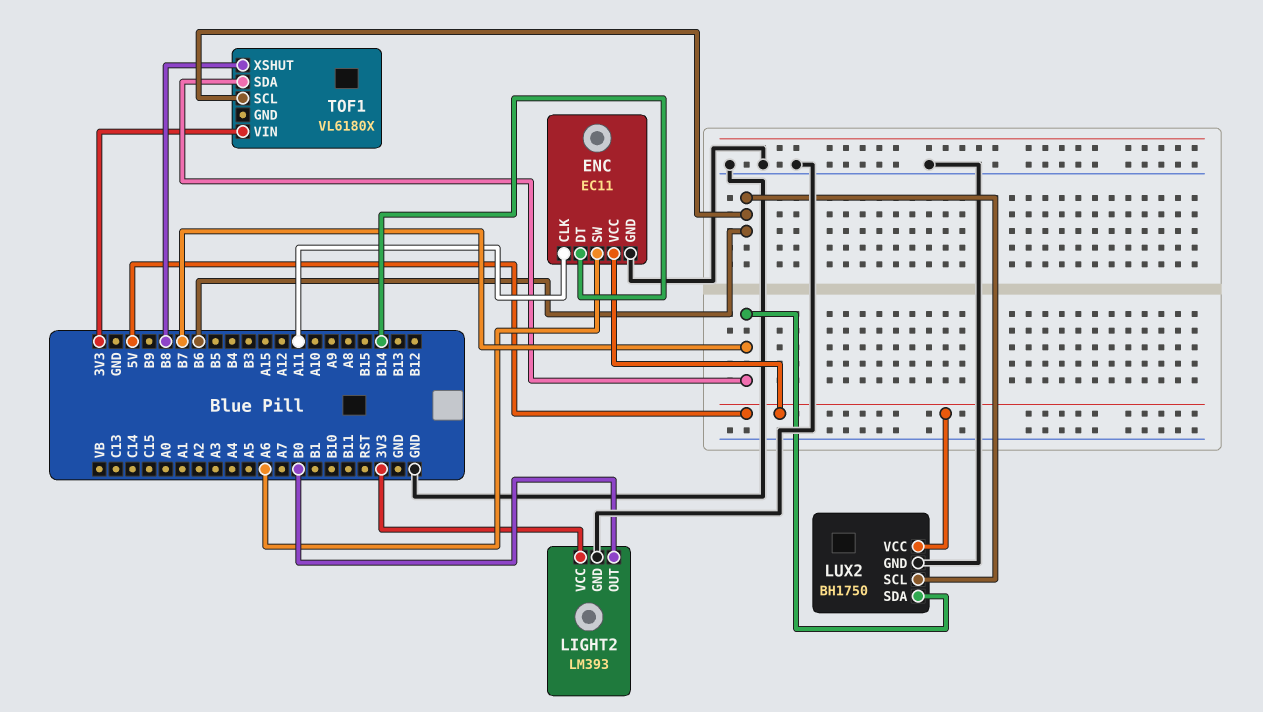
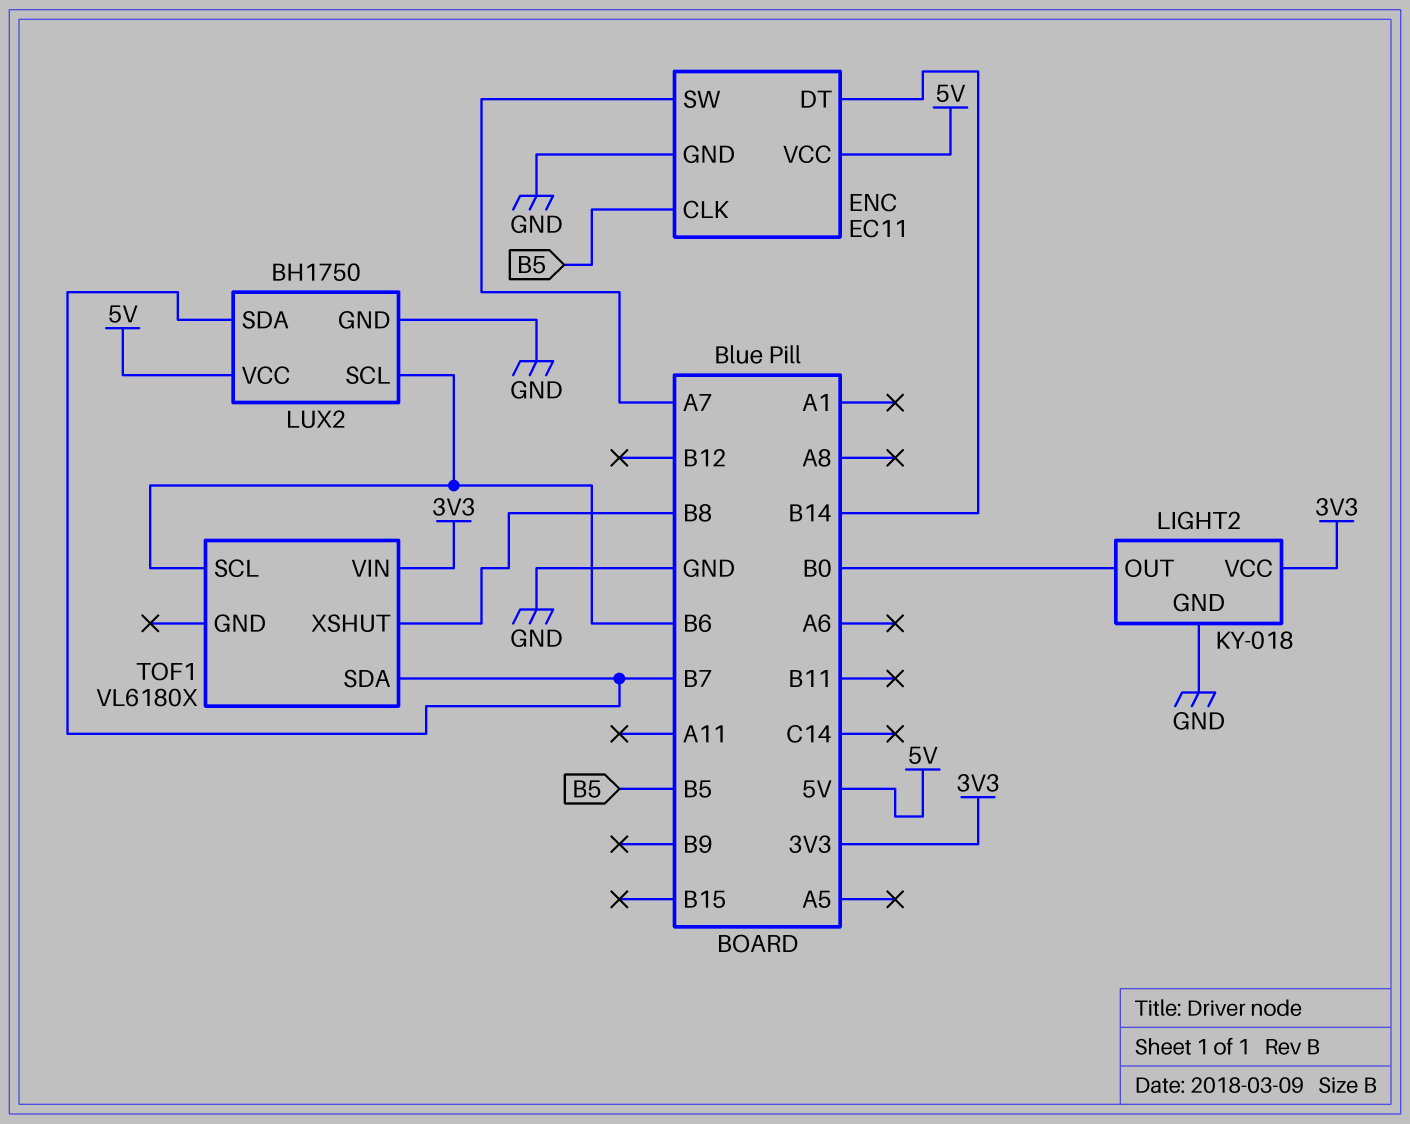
ENC pin CLK: A11 -> B5
ENC pin SW: A6 -> A7
LIGHT2: LM393 -> KY-018

